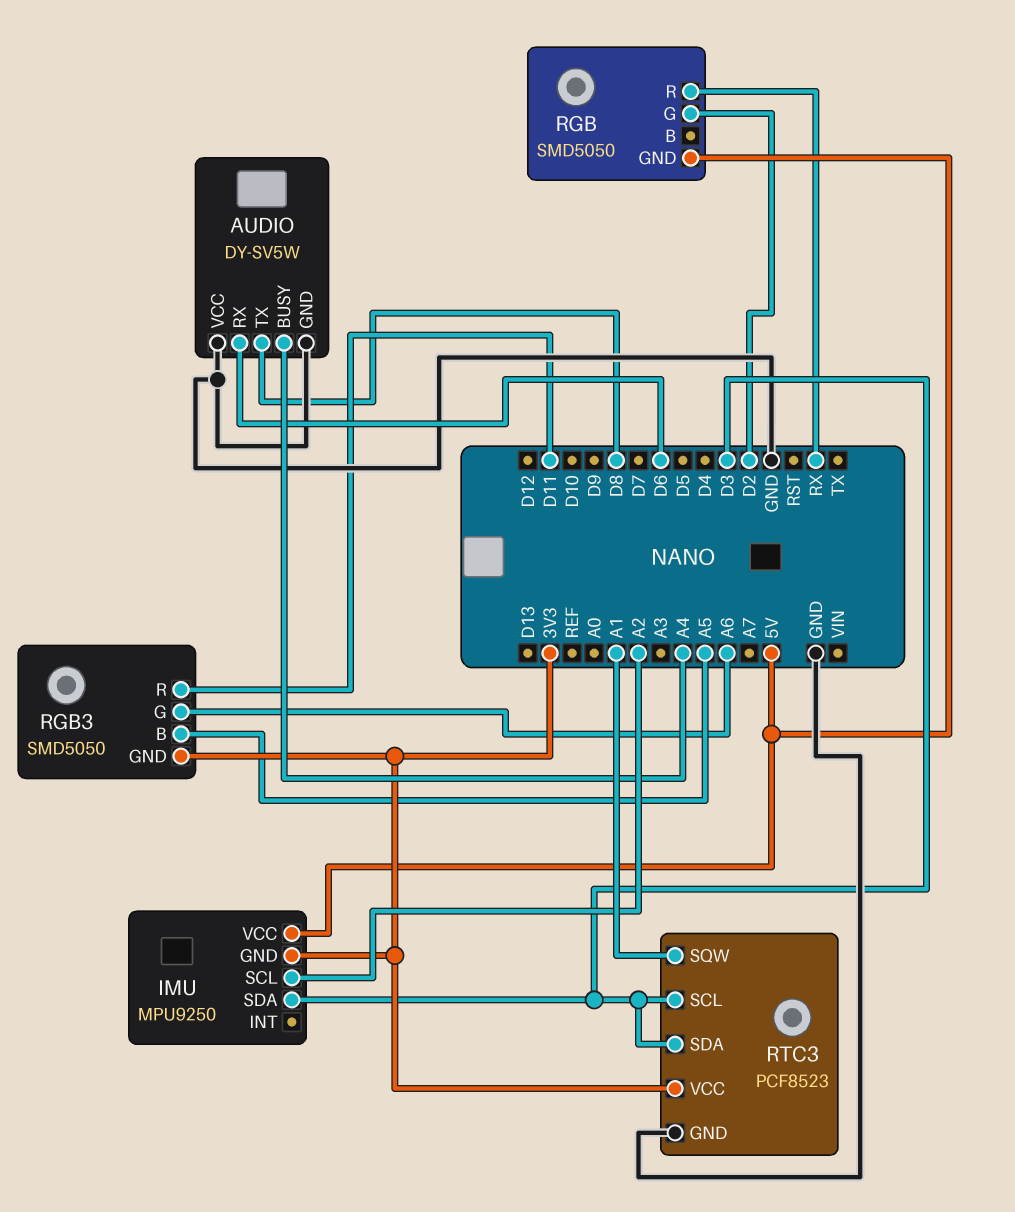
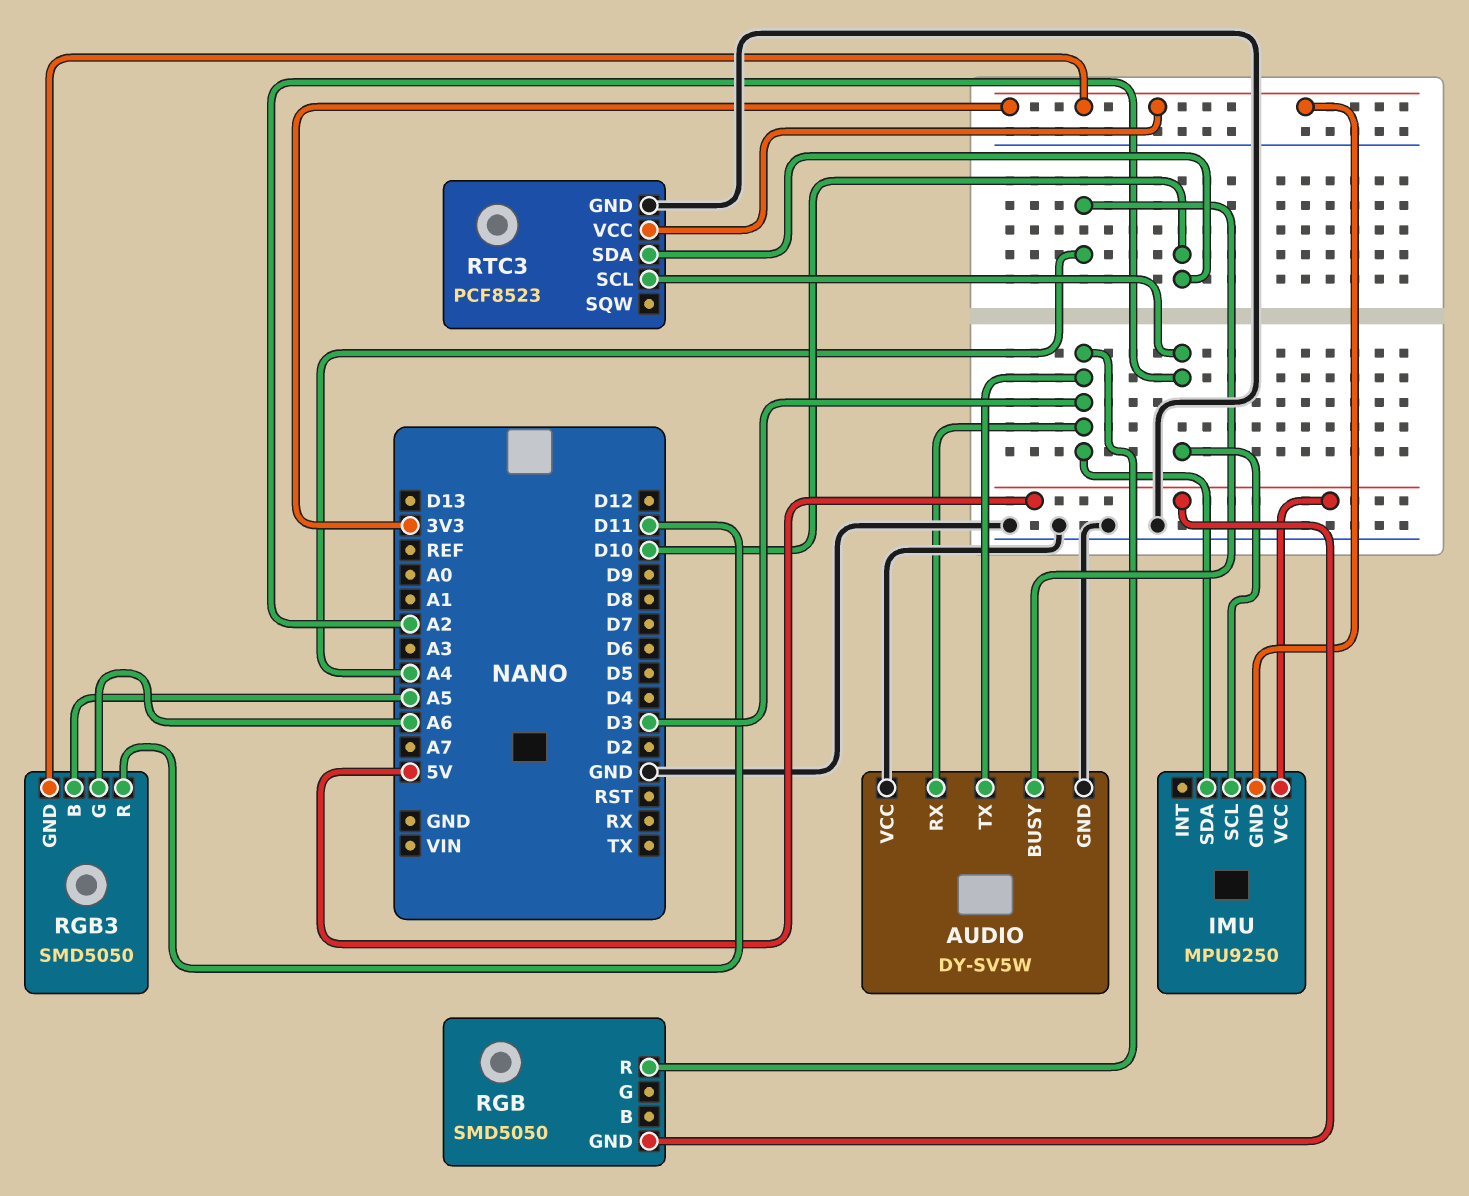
AUDIO pin RX: D6 -> D3
AUDIO pin TX: D8 -> D3
RGB pin G: D2 -> none
RGB pin R: RX -> D3
RTC3 pin SCL: D3 -> A2
RTC3 pin SDA: D3 -> D10
RTC3 pin SQW: A1 -> none

